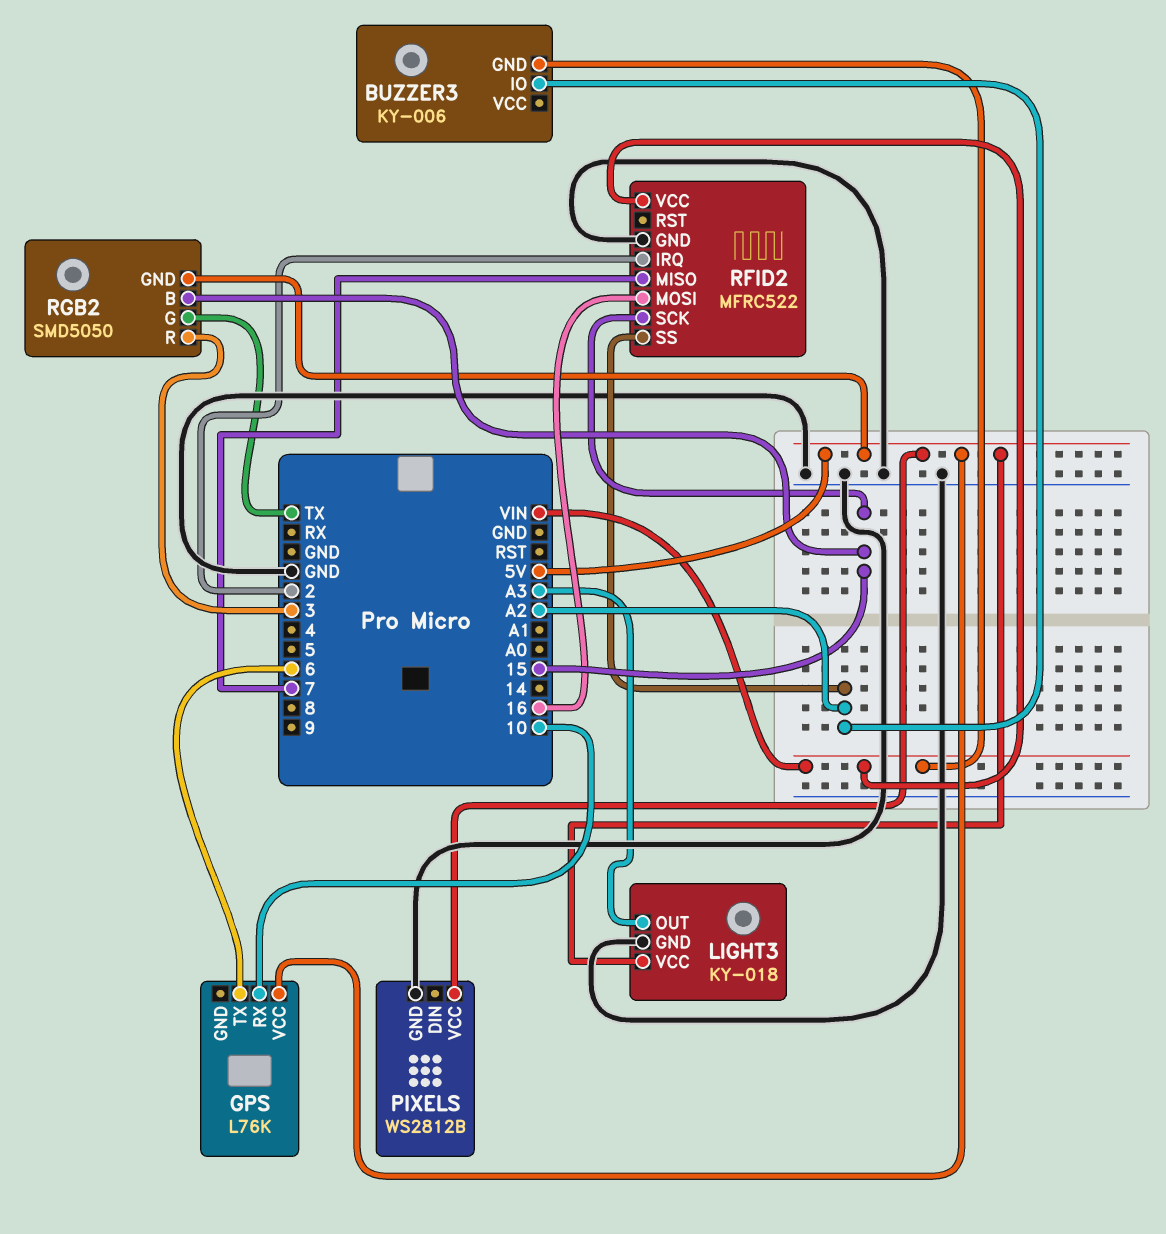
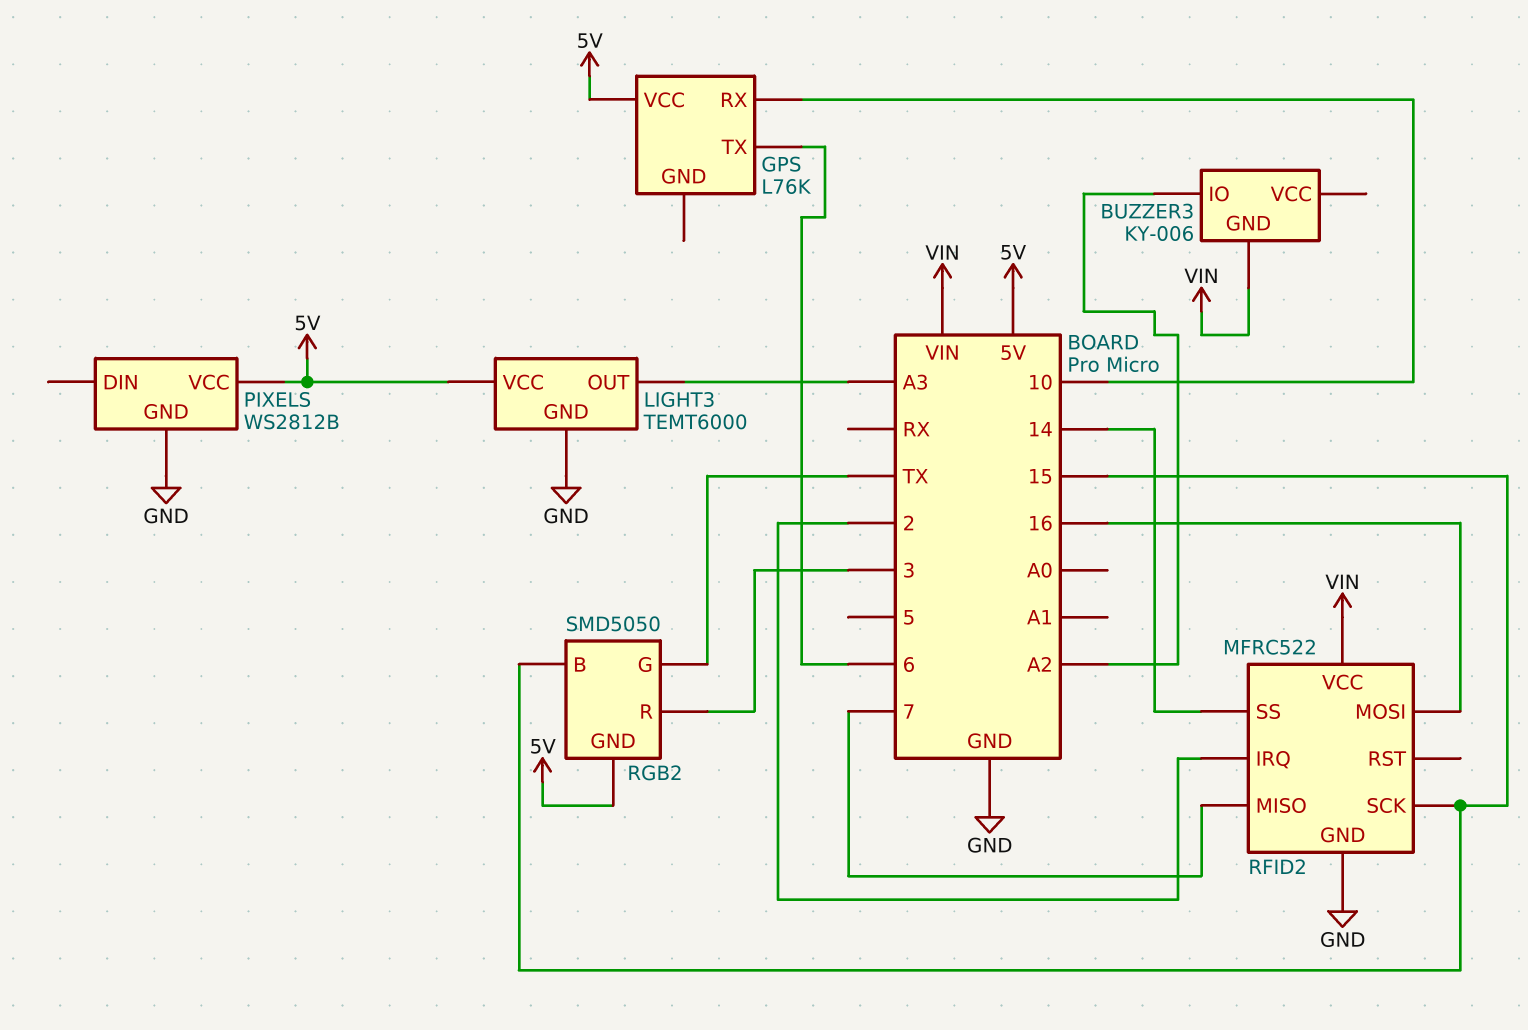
LIGHT3: KY-018 -> TEMT6000
RFID2 pin SS: A2 -> 14

